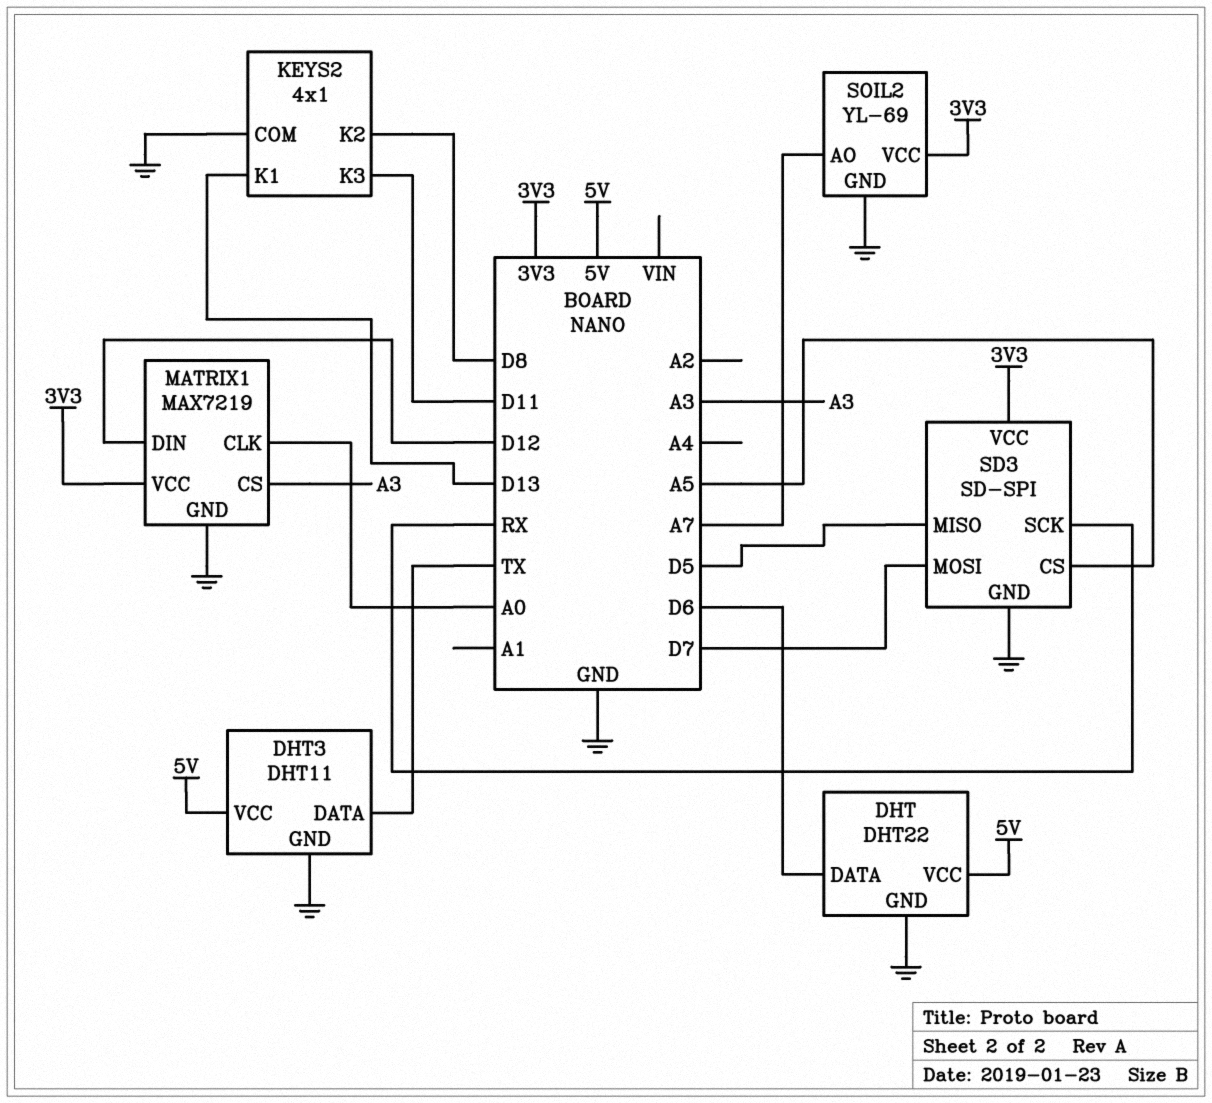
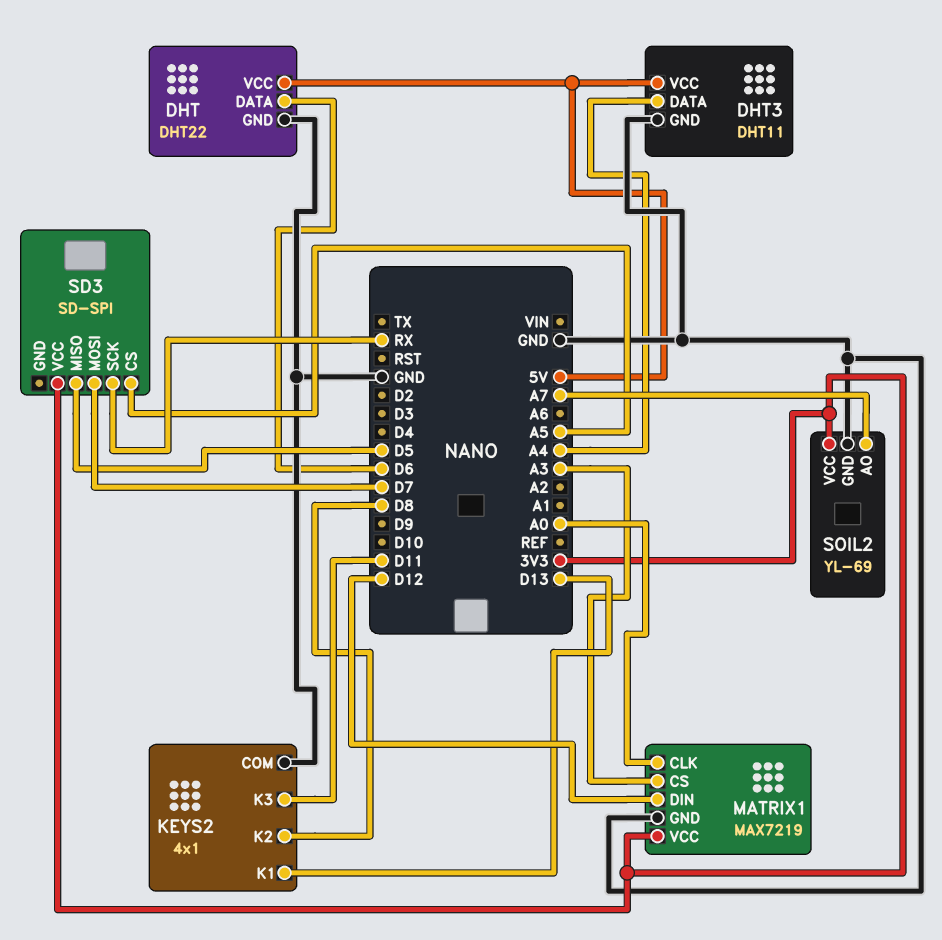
DHT3 pin DATA: TX -> A4
SD3 pin GND: GND -> none

